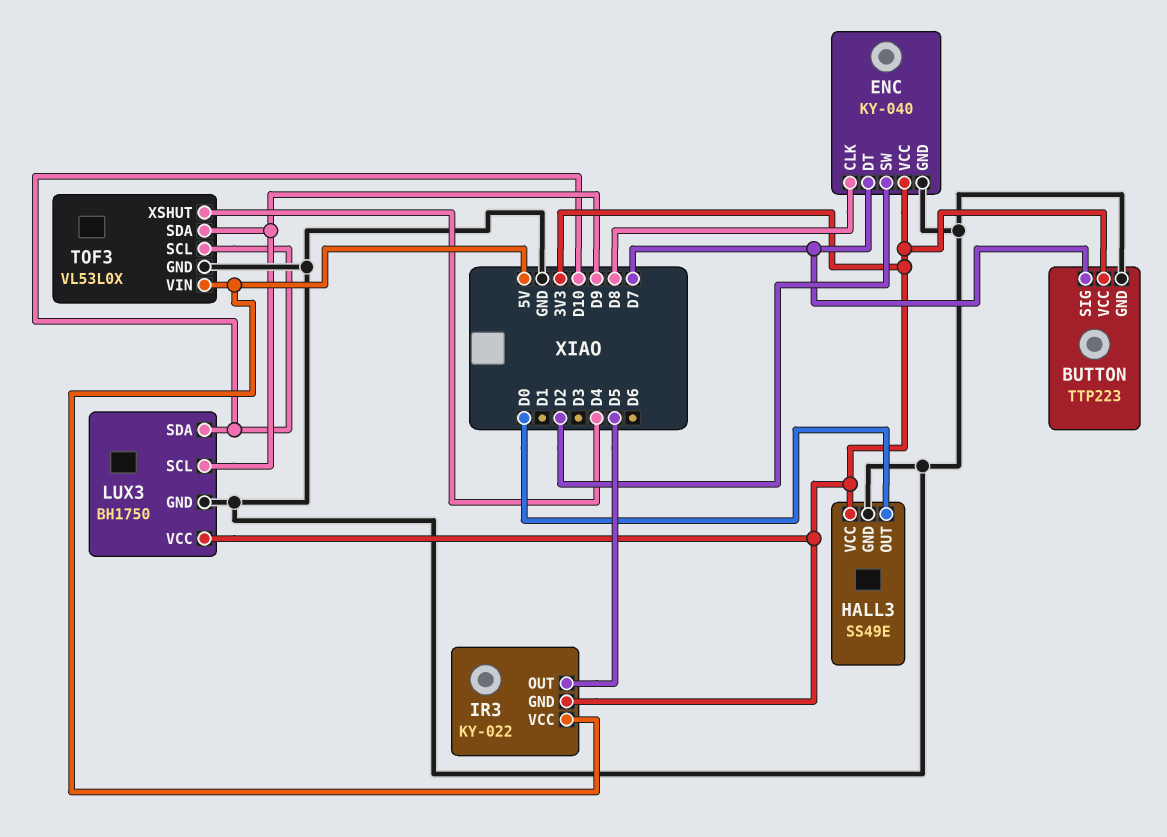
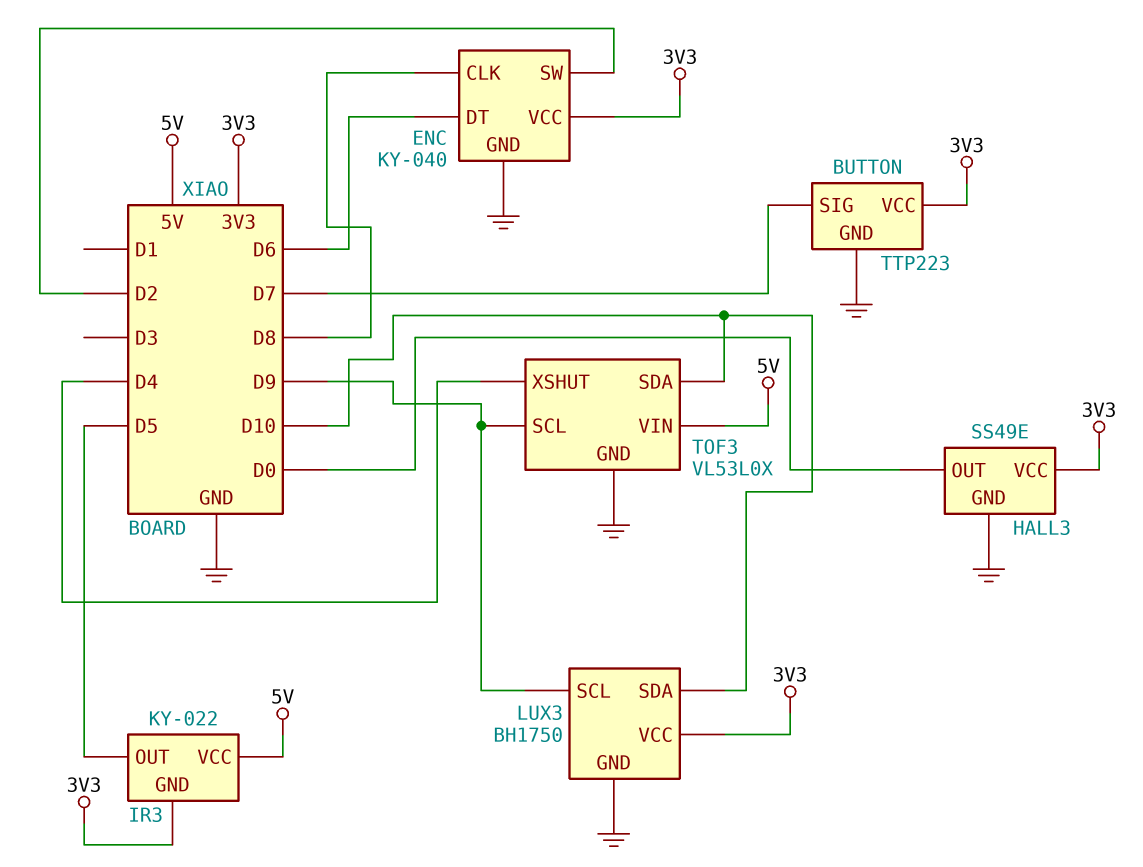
ENC pin DT: D7 -> D6
TOF3 pin SCL: D10 -> D9
TOF3 pin SDA: D9 -> D10

